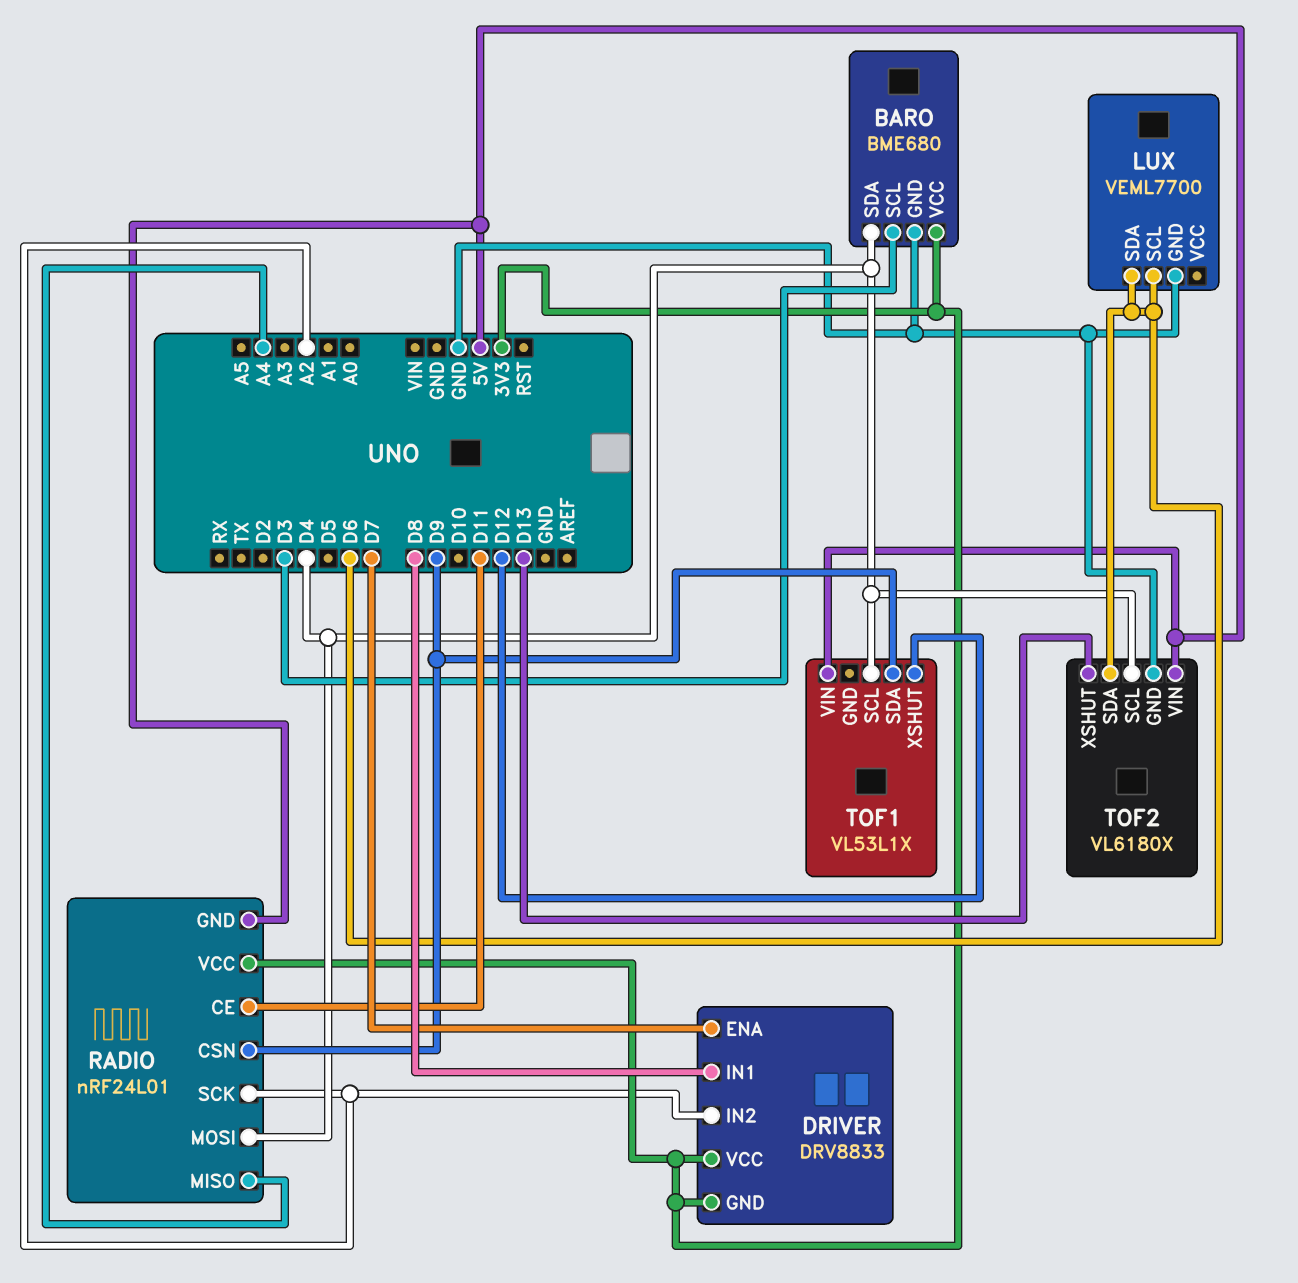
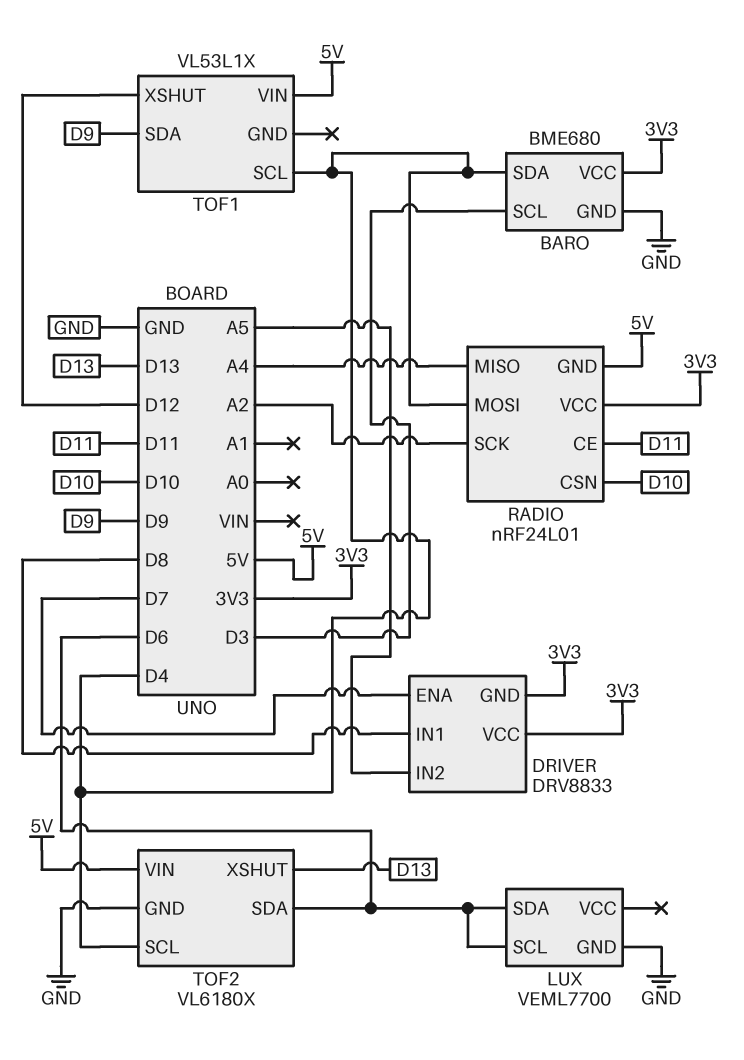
DRIVER pin IN2: A2 -> A5
RADIO pin CSN: D9 -> D10

